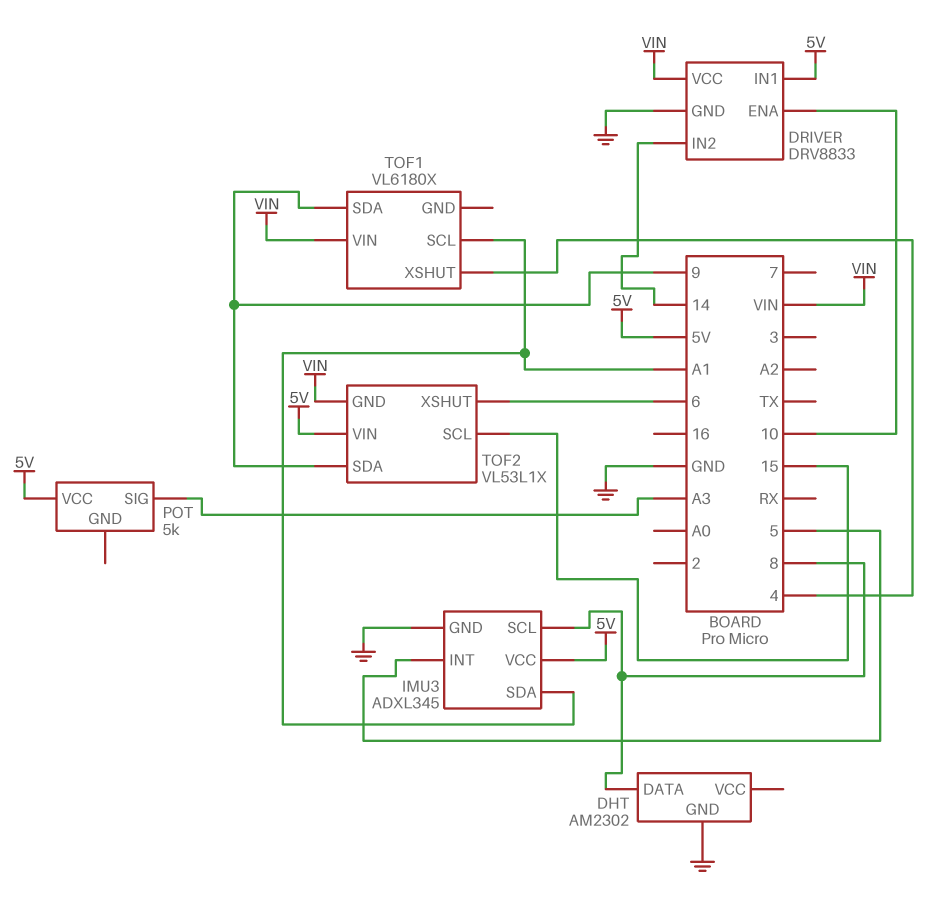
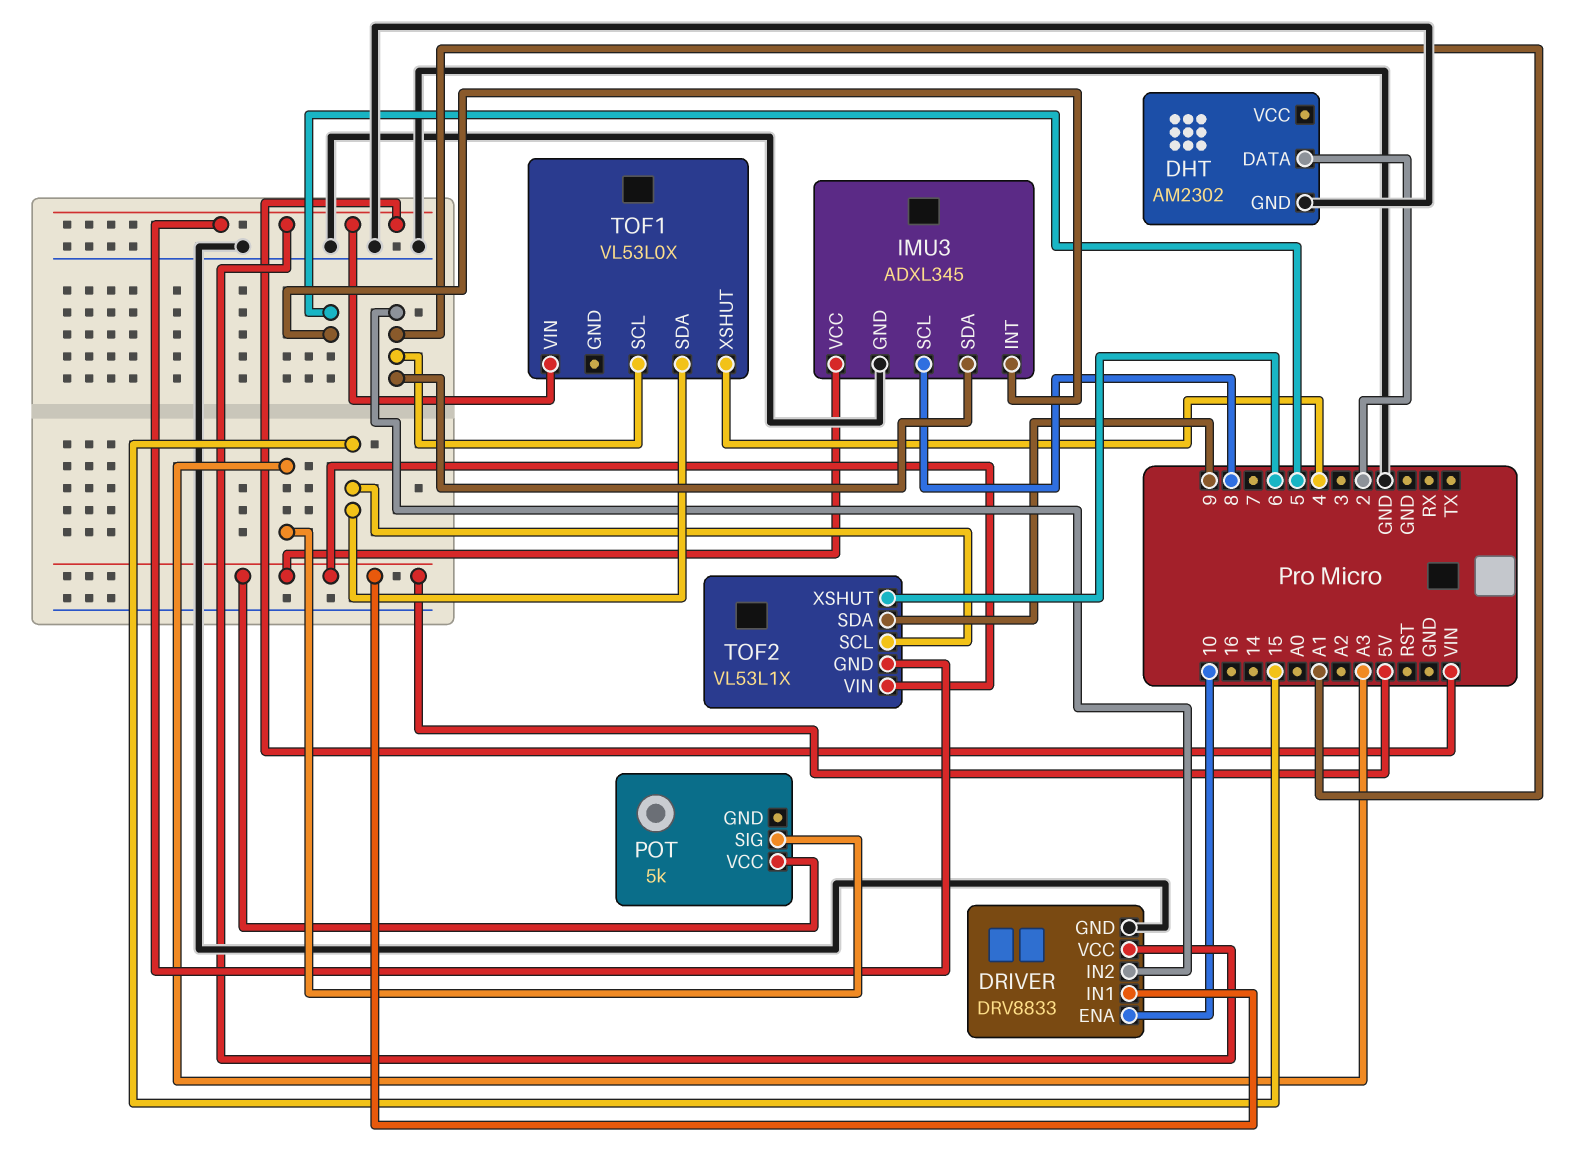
DHT pin DATA: 8 -> 2
DRIVER pin IN2: 14 -> A1
TOF1: VL6180X -> VL53L0X
TOF1 pin SDA: 9 -> 15

